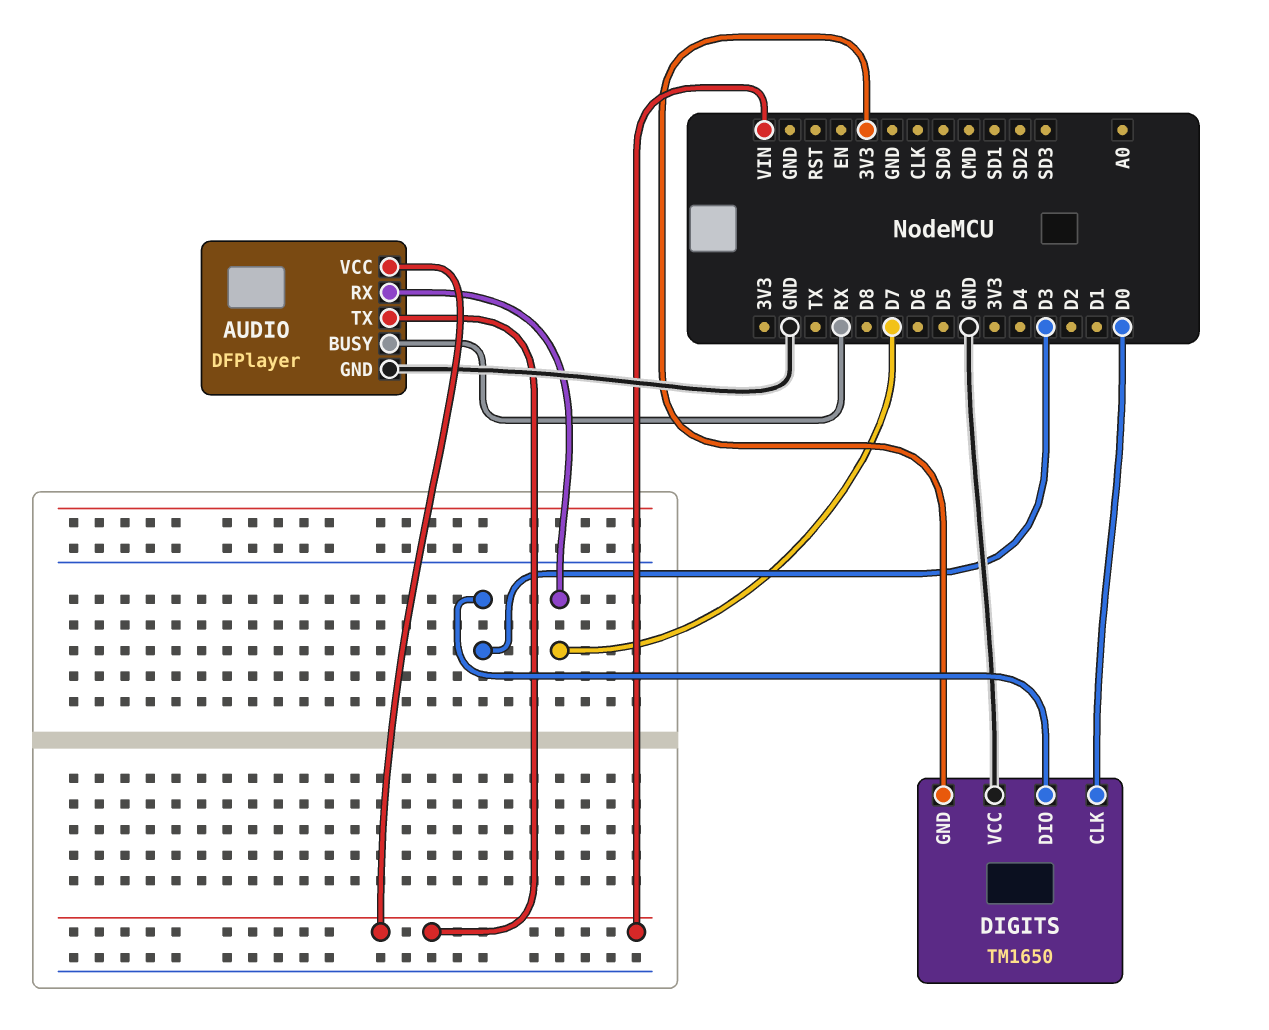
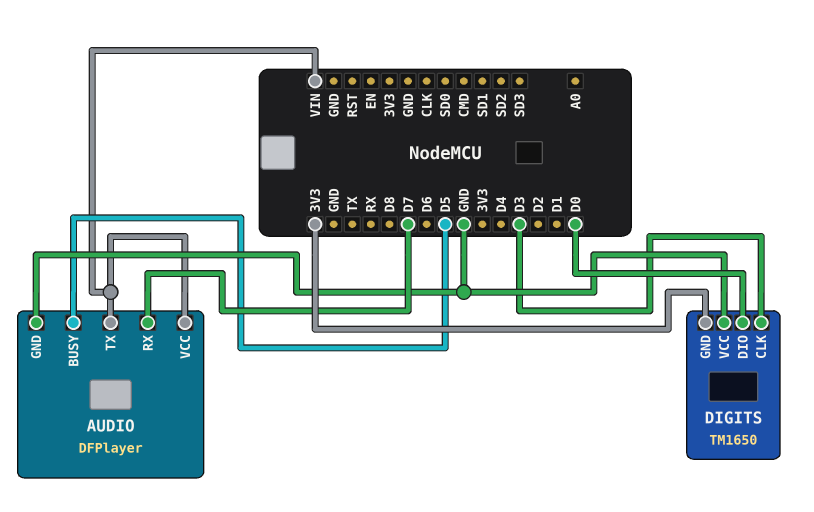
AUDIO pin BUSY: RX -> D5
DIGITS pin CLK: D0 -> D3
DIGITS pin DIO: D3 -> D0

